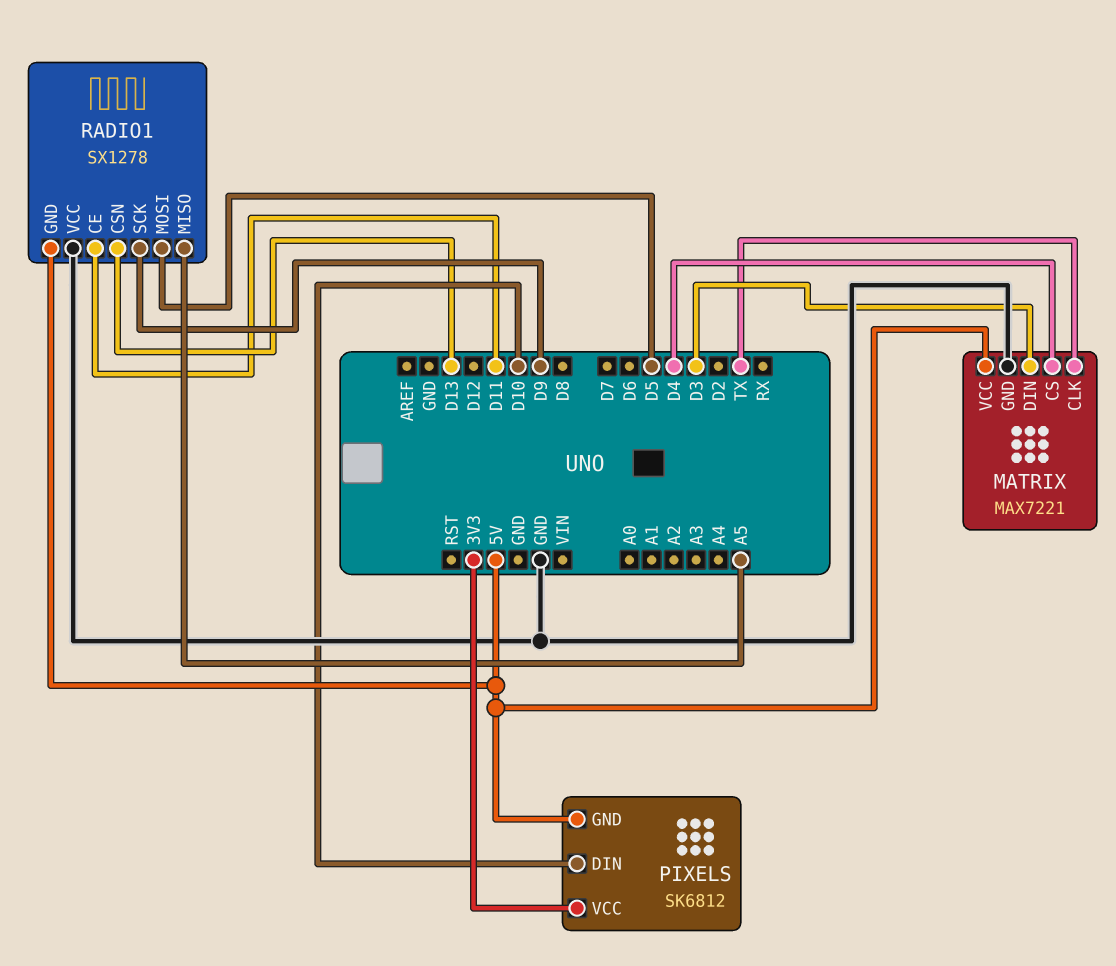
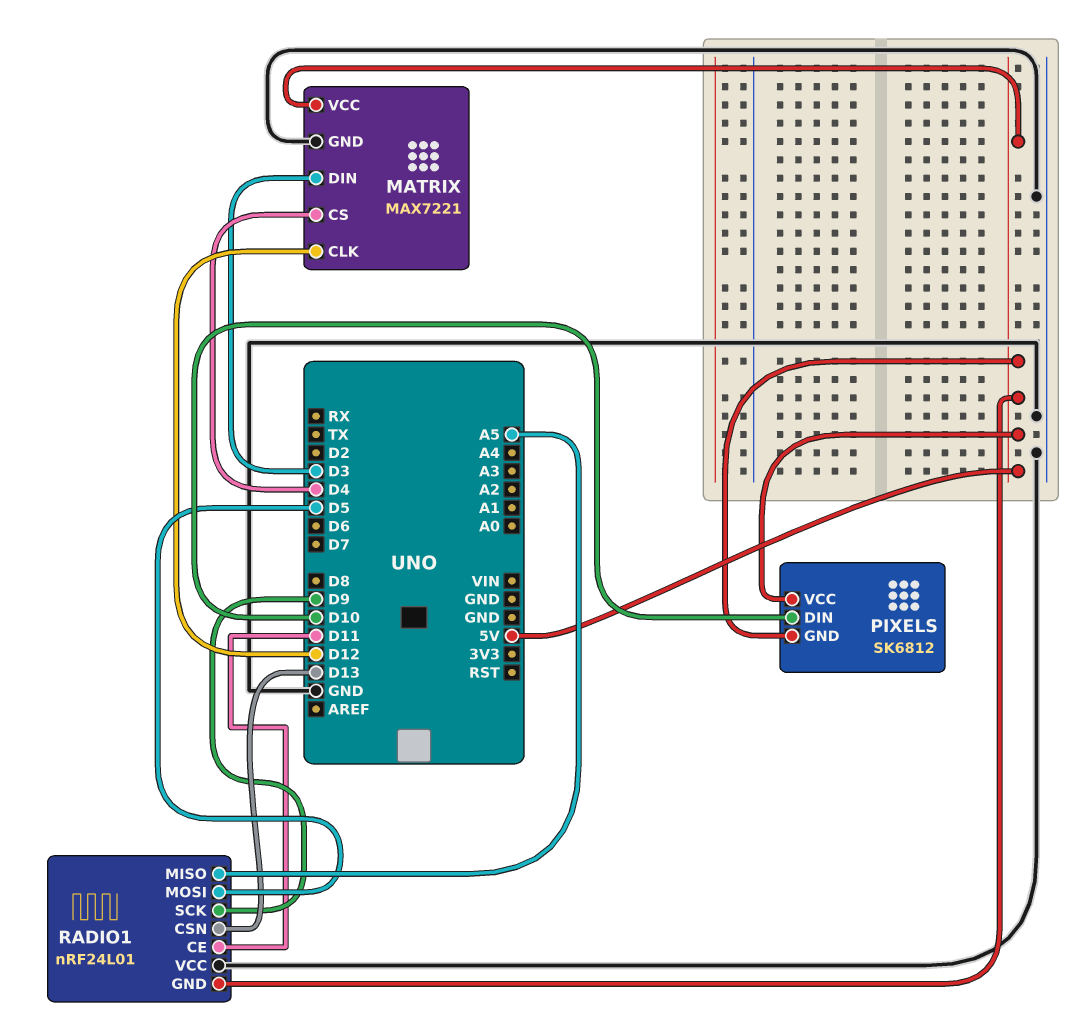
MATRIX pin CLK: TX -> D12
PIXELS pin VCC: 3V3 -> 5V
RADIO1: SX1278 -> nRF24L01

